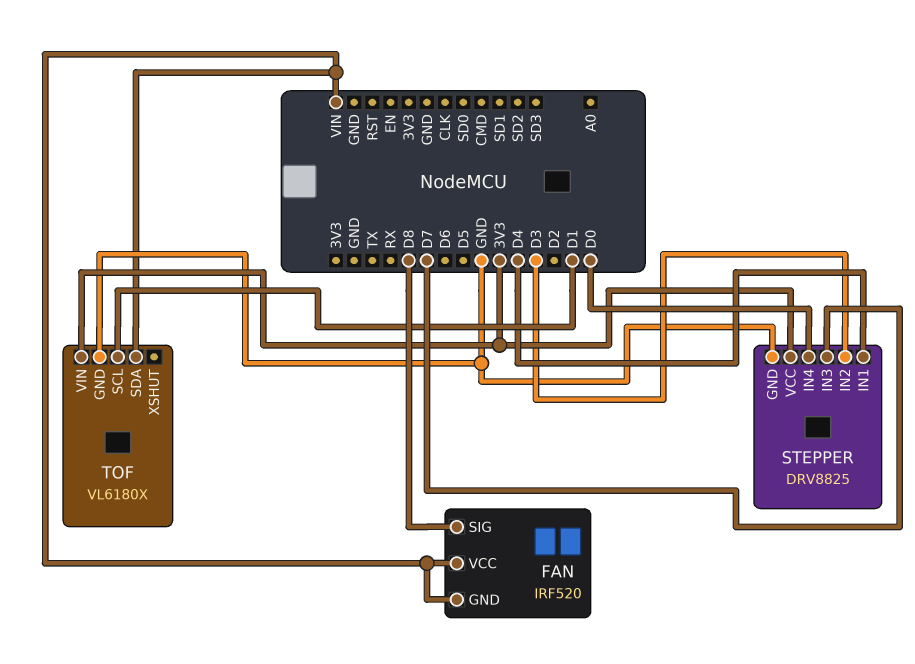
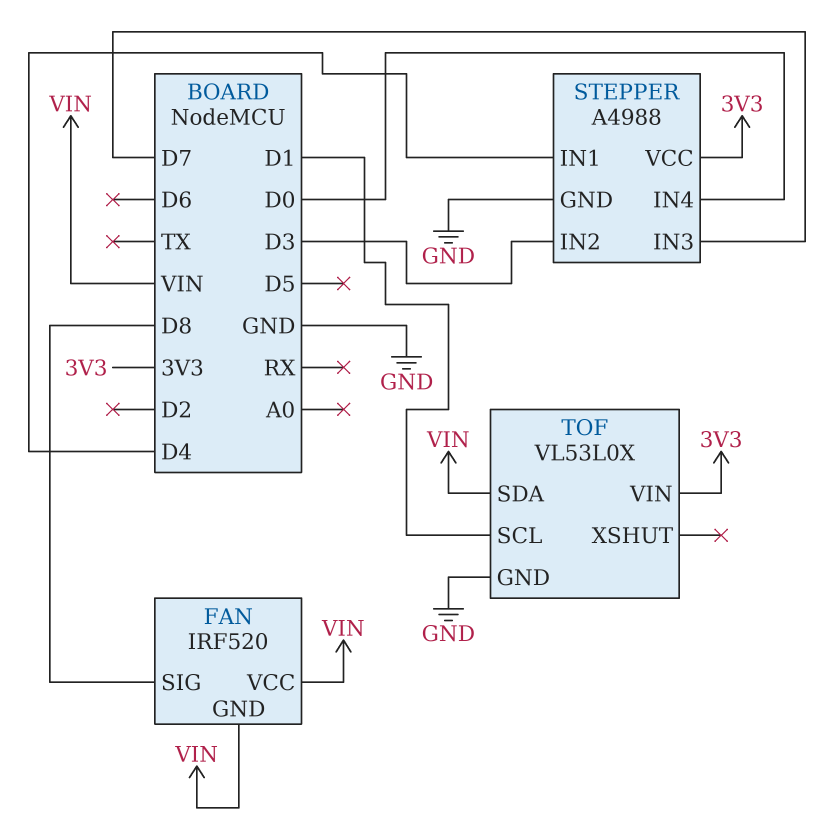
STEPPER: DRV8825 -> A4988
TOF: VL6180X -> VL53L0X

